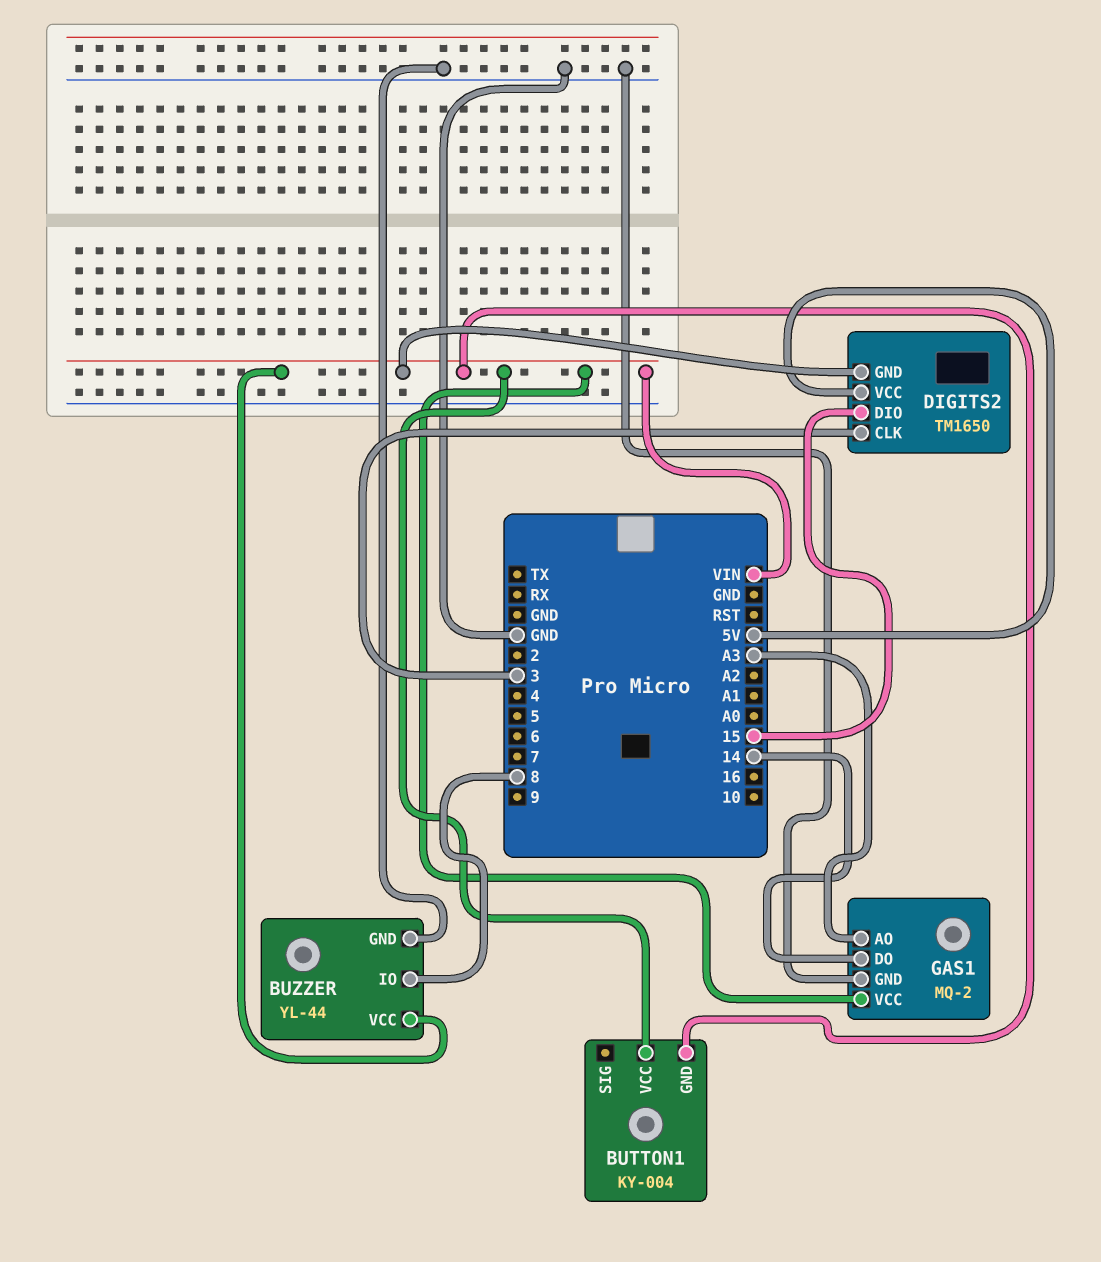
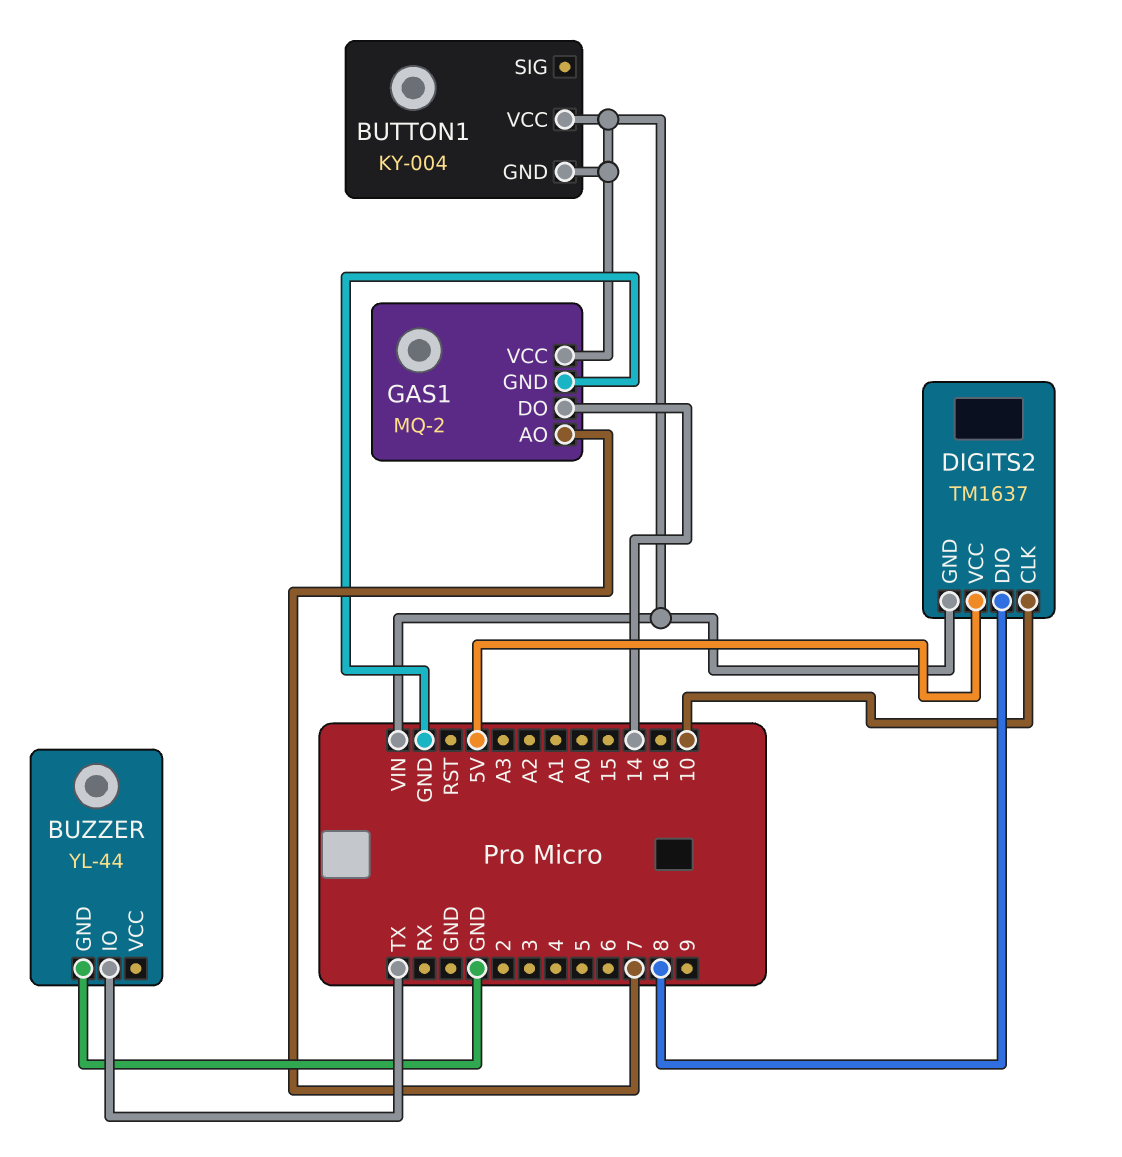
BUZZER pin IO: 8 -> TX
BUZZER pin VCC: VIN -> none
DIGITS2: TM1650 -> TM1637
DIGITS2 pin CLK: 3 -> 10
DIGITS2 pin DIO: 15 -> 8
GAS1 pin AO: A3 -> 7

